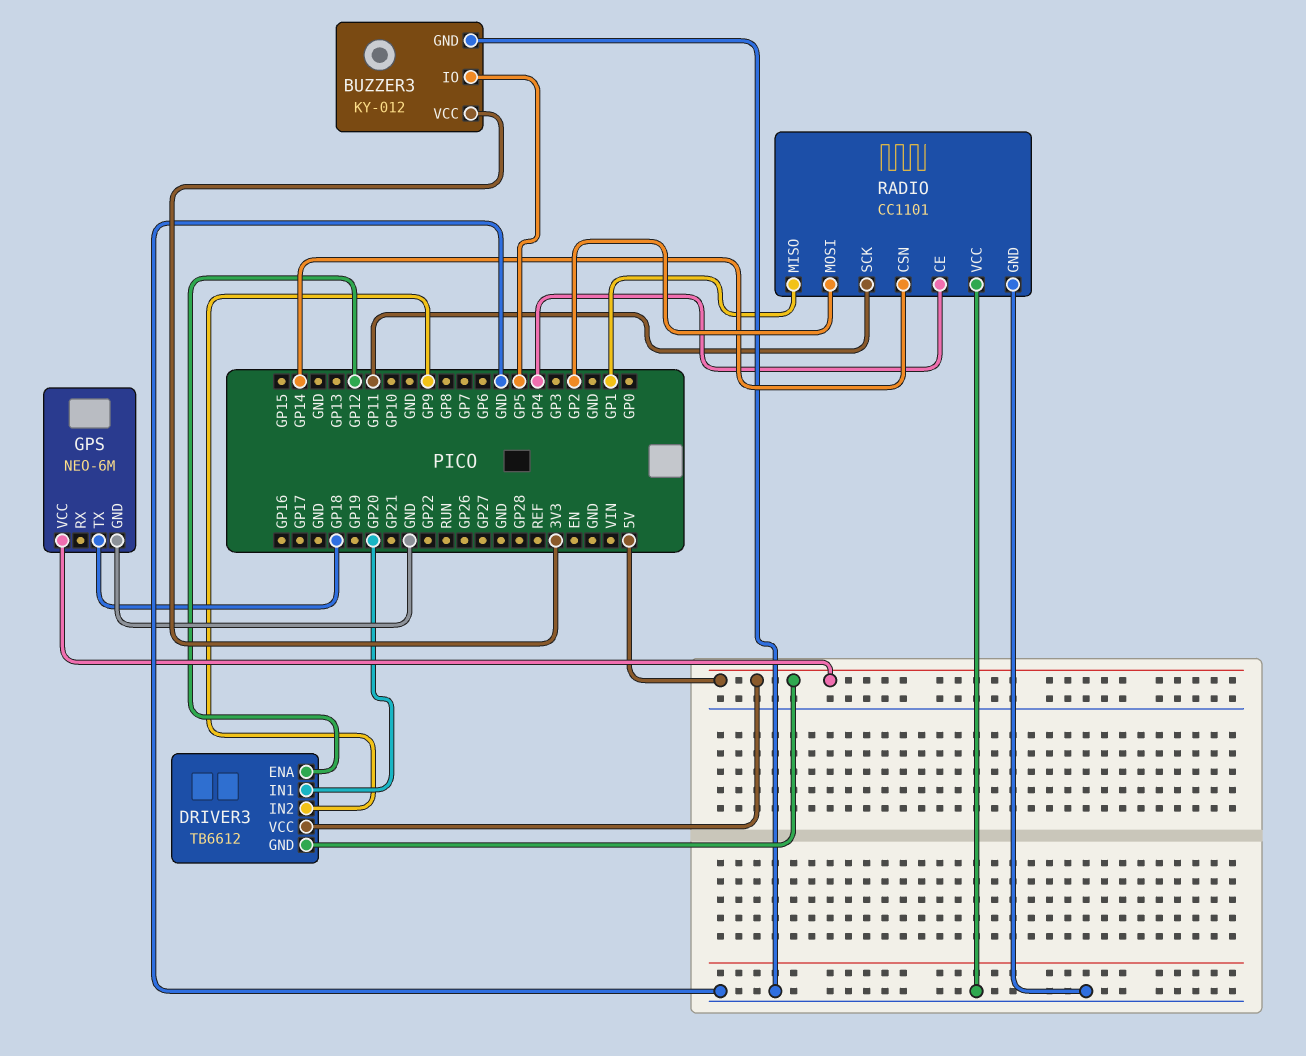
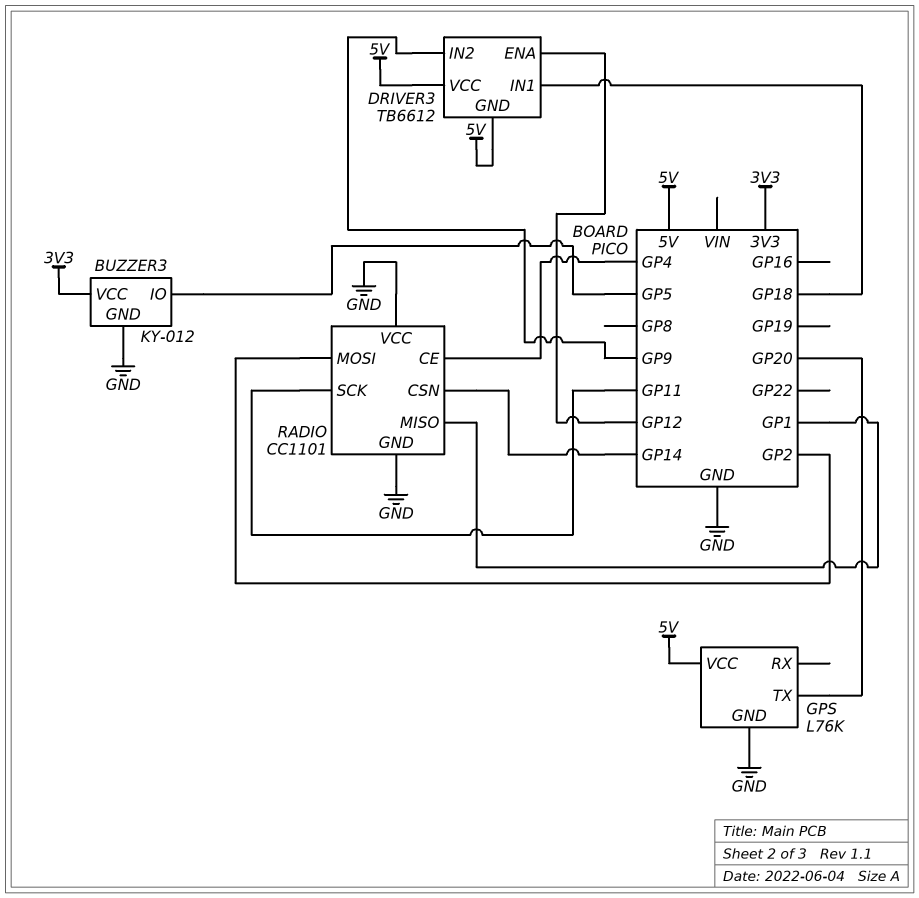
DRIVER3 pin IN1: GP20 -> GP18
GPS: NEO-6M -> L76K
GPS pin TX: GP18 -> GP20

